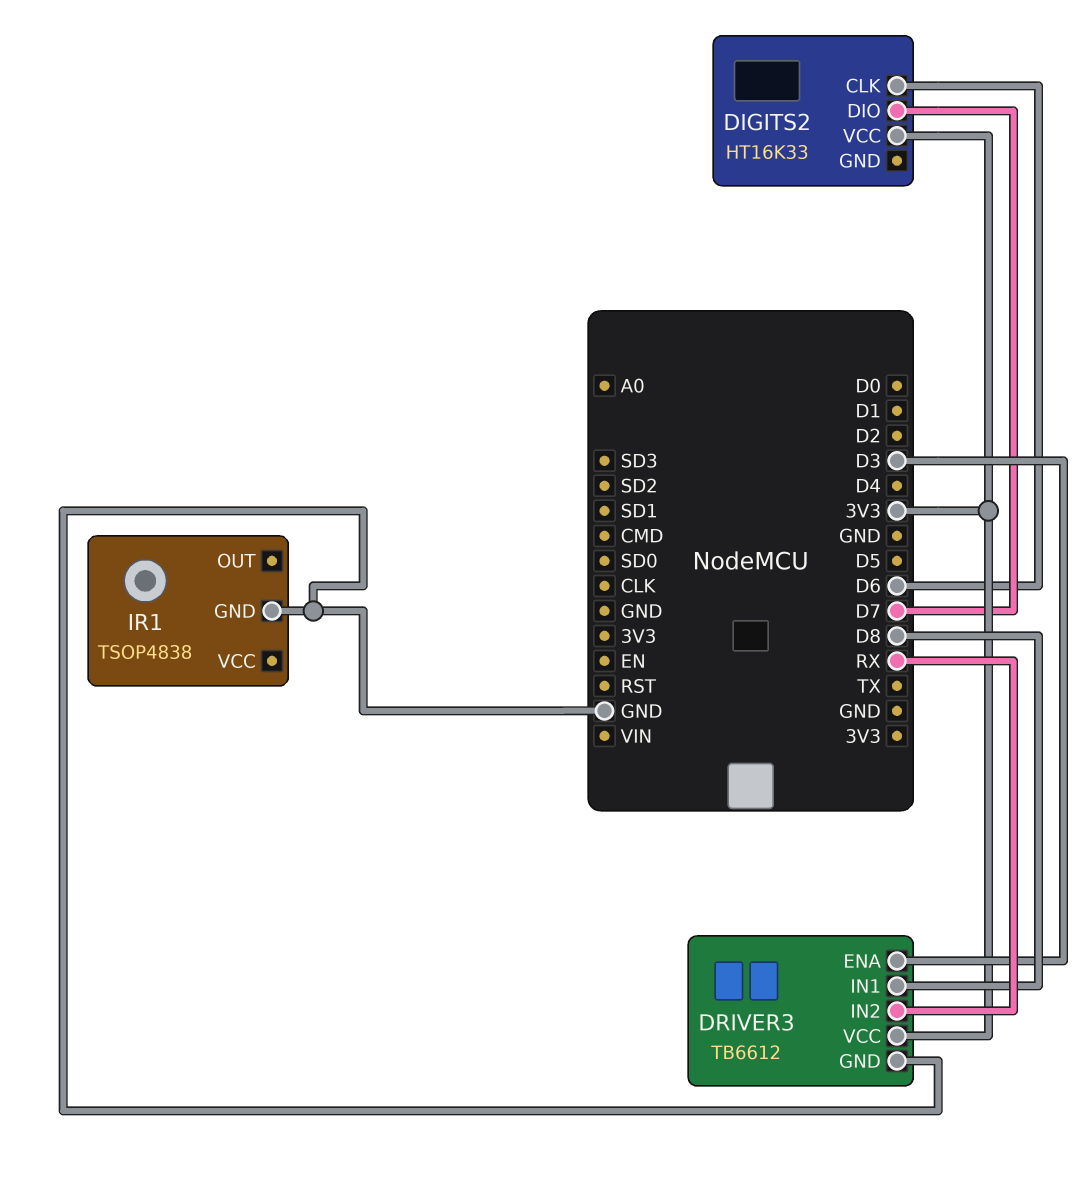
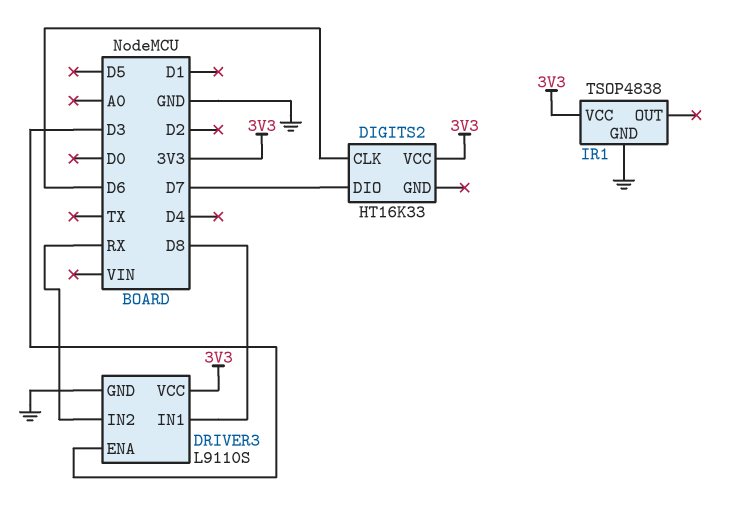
DRIVER3: TB6612 -> L9110S
IR1 pin VCC: none -> 3V3

